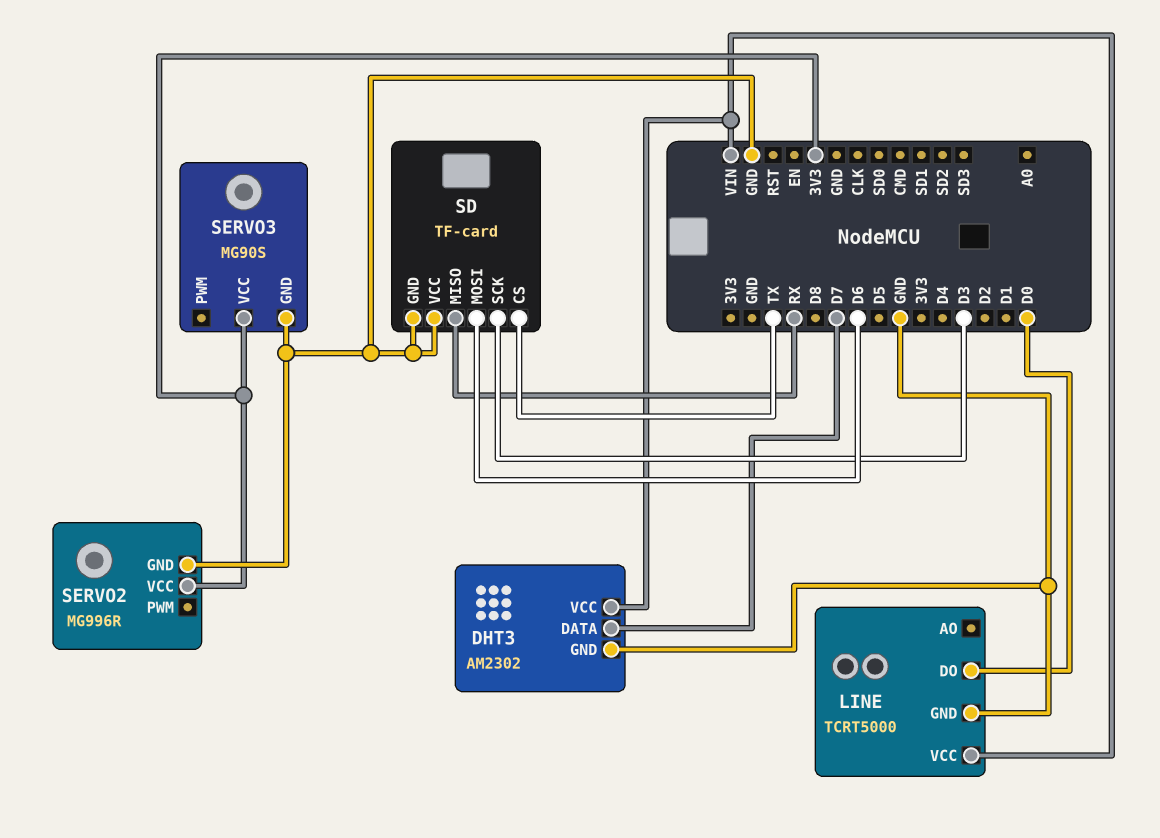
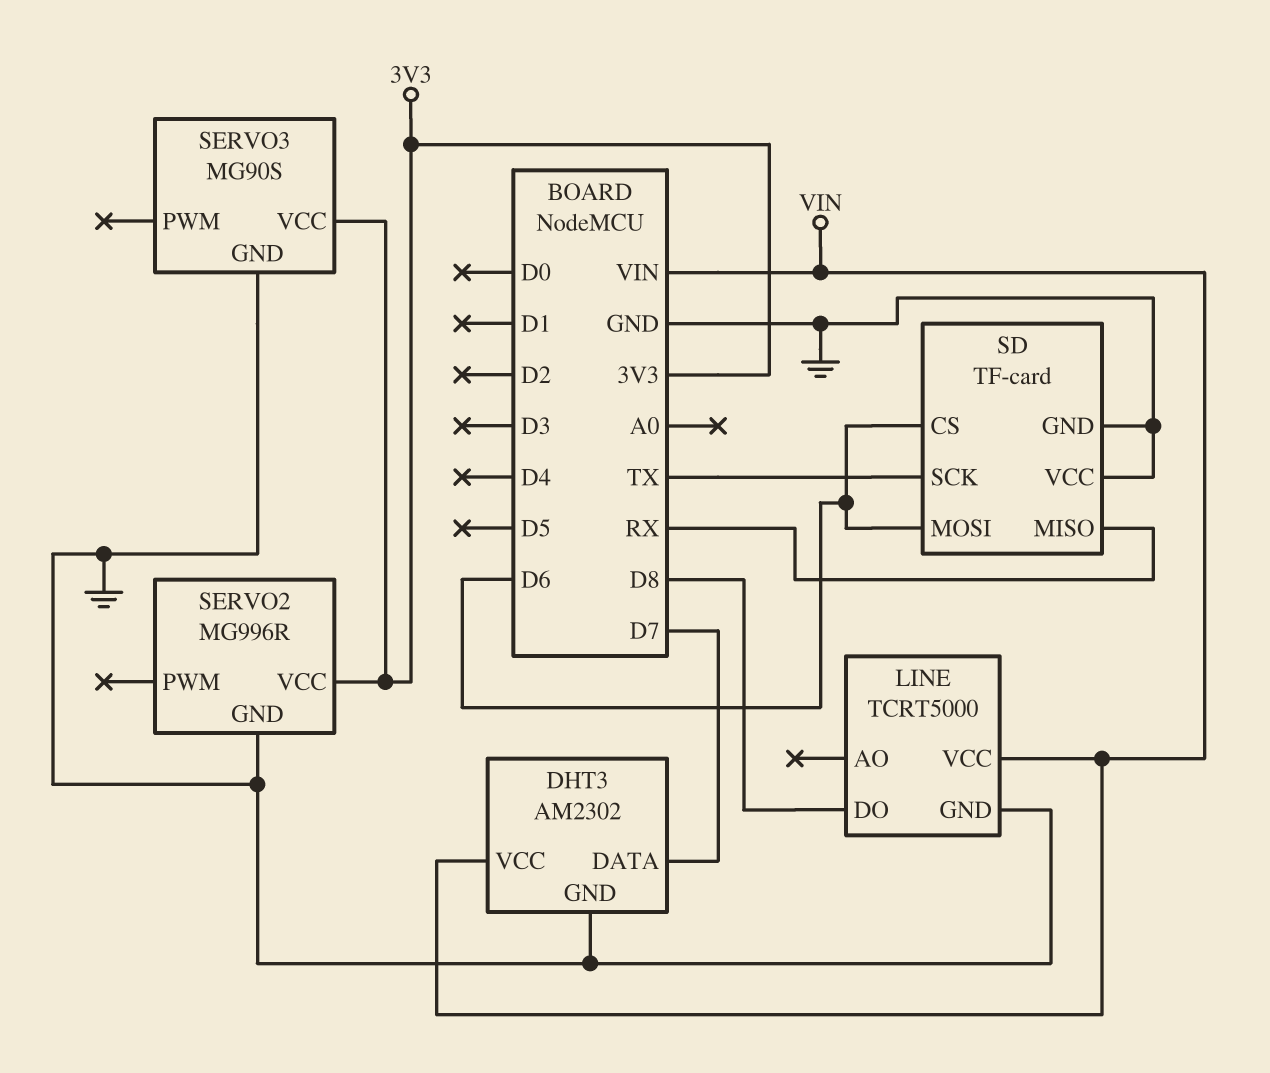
LINE pin DO: D0 -> D8
SD pin CS: TX -> D6
SD pin SCK: D3 -> TX

